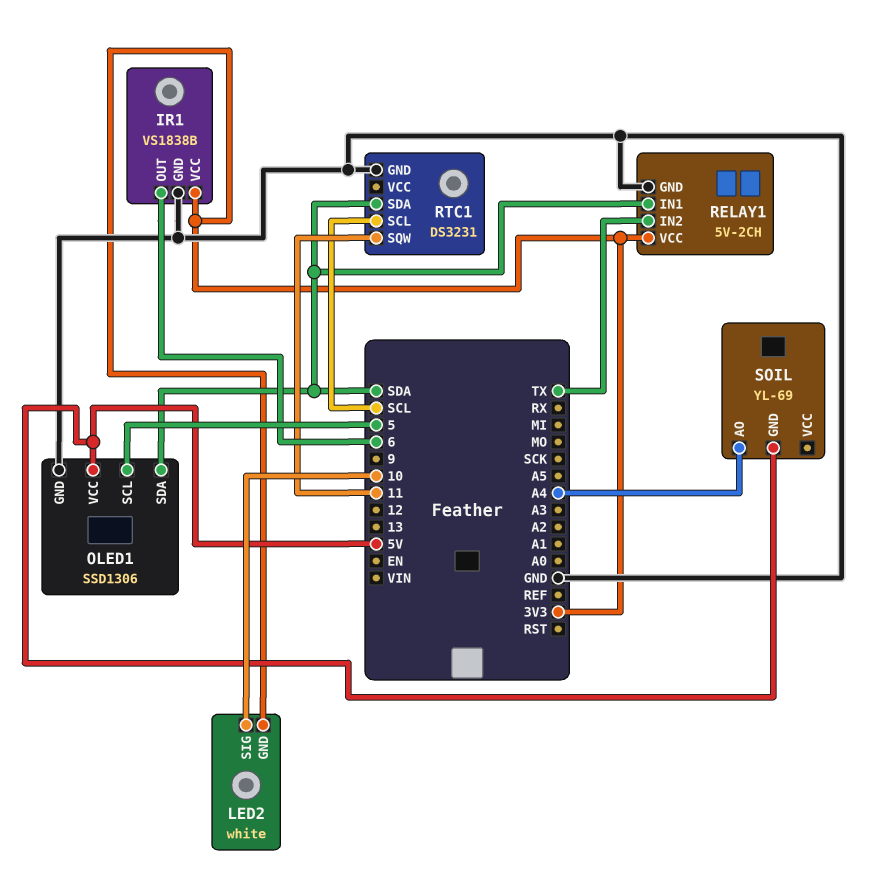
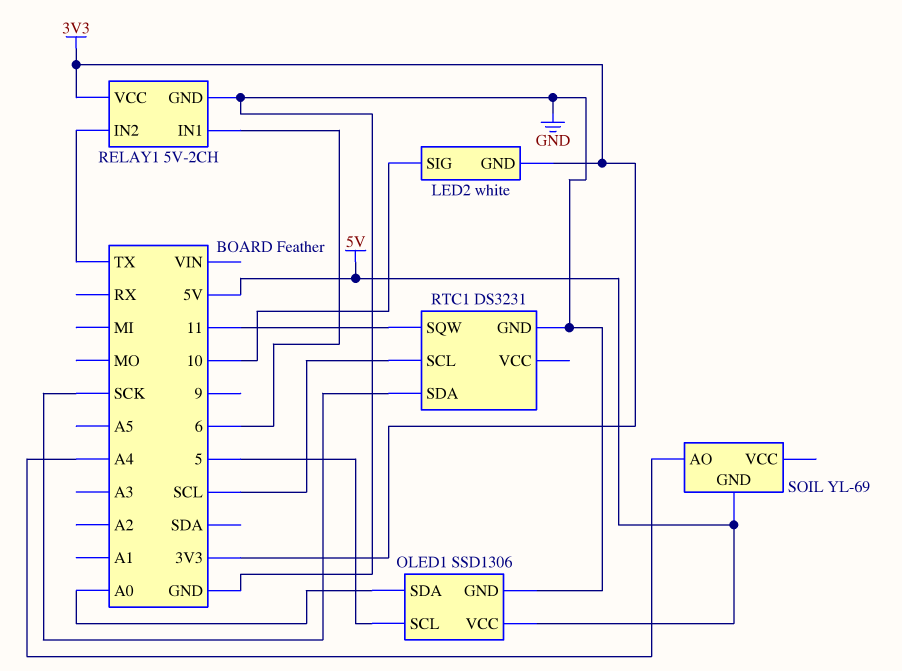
IR1: VS1838B -> none
IR1 pin GND: GND -> none
IR1 pin OUT: 6 -> none
IR1 pin VCC: 3V3 -> none
OLED1 pin SDA: SDA -> A0
RELAY1 pin IN1: SDA -> 6
RTC1 pin SDA: SDA -> SCK

